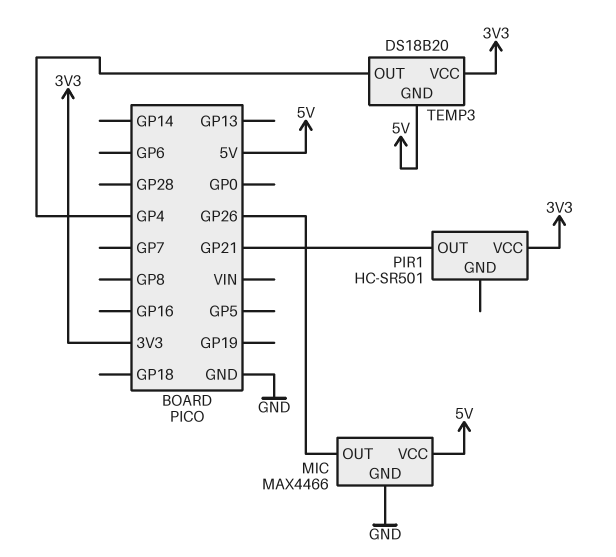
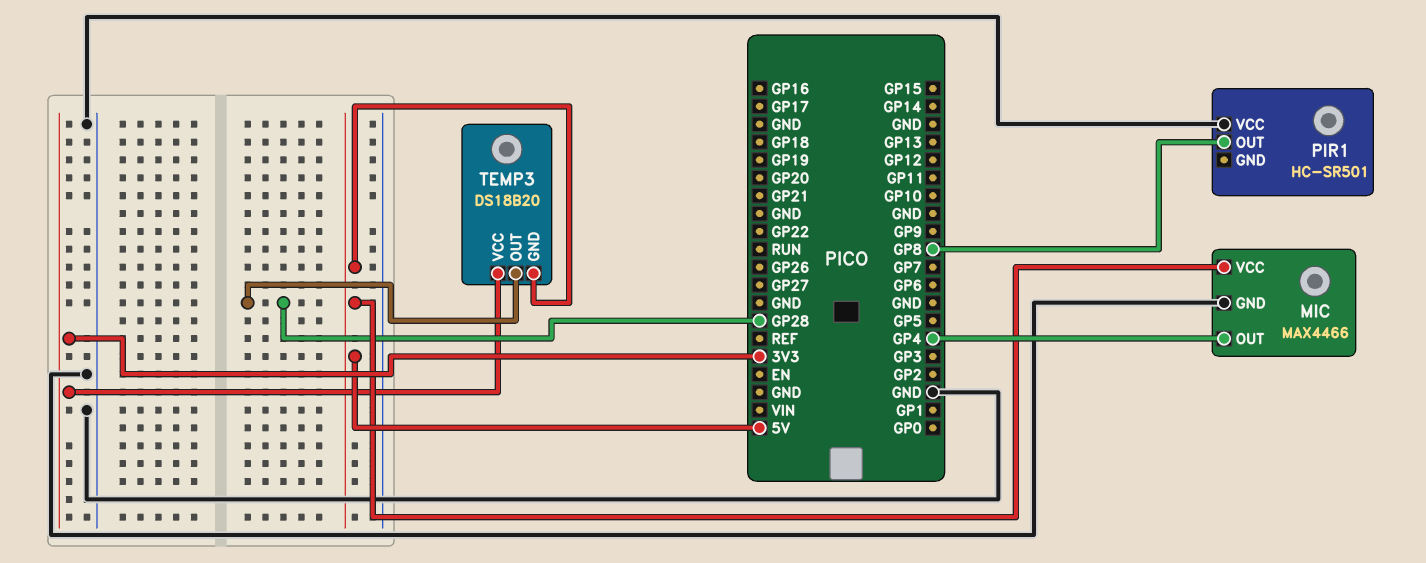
MIC pin OUT: GP26 -> GP4
PIR1 pin OUT: GP21 -> GP8
PIR1 pin VCC: 3V3 -> GND
TEMP3 pin OUT: GP4 -> GP28

